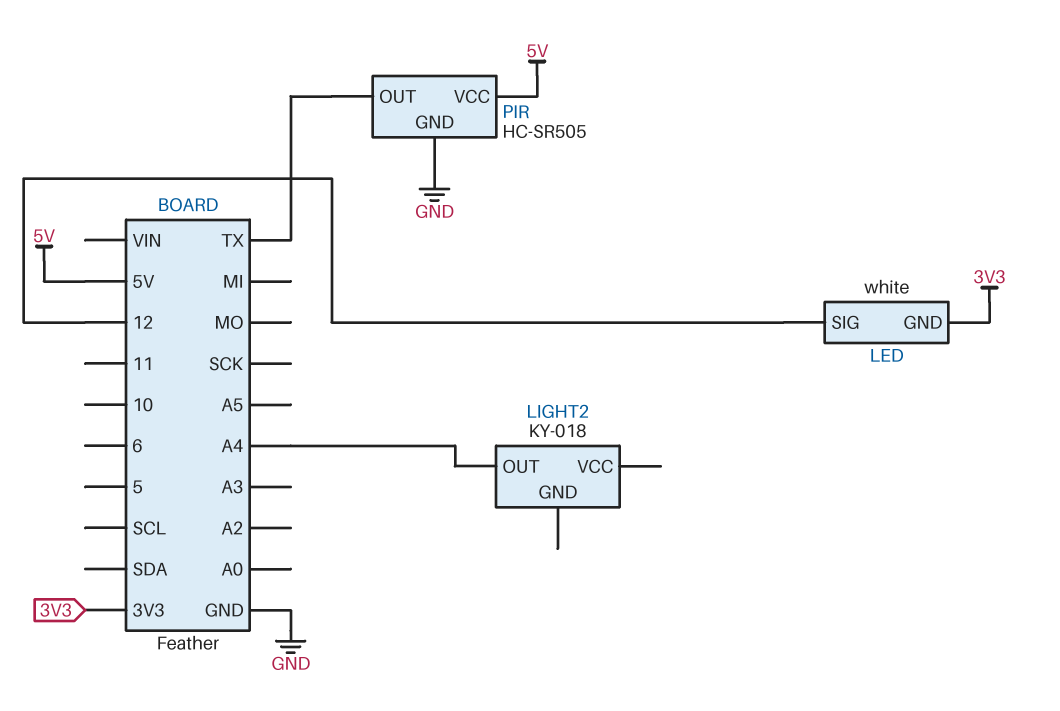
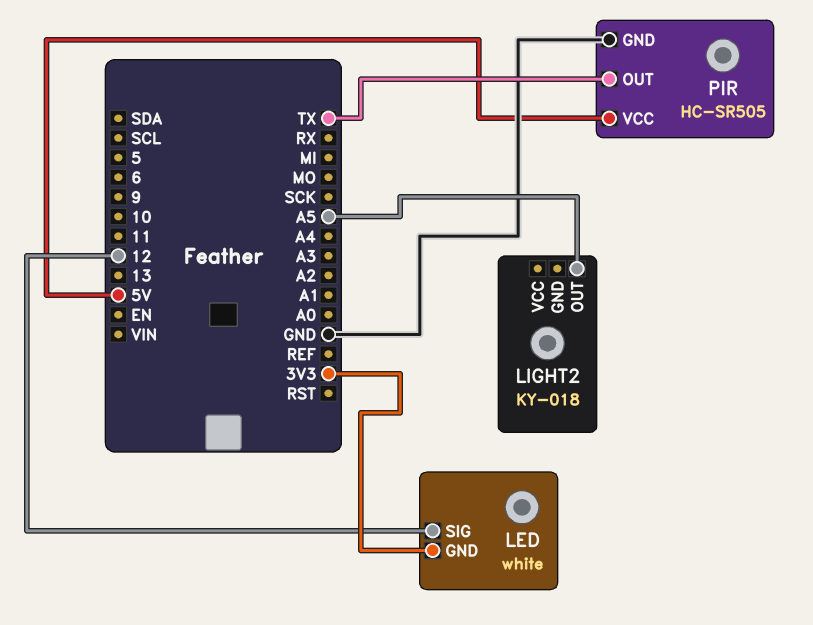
LIGHT2 pin OUT: A4 -> A5

